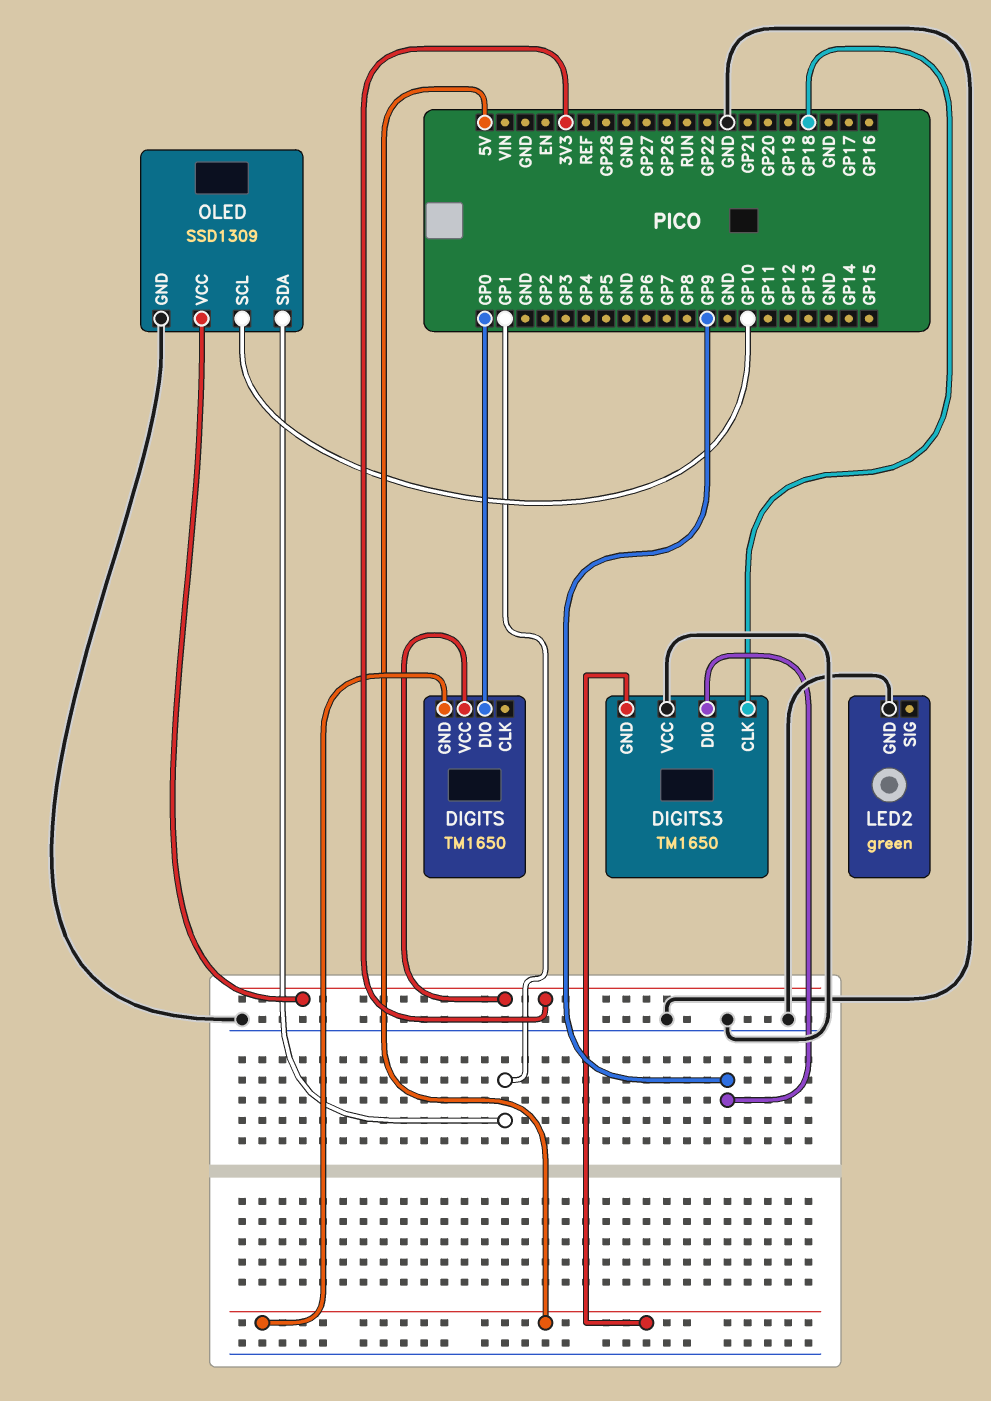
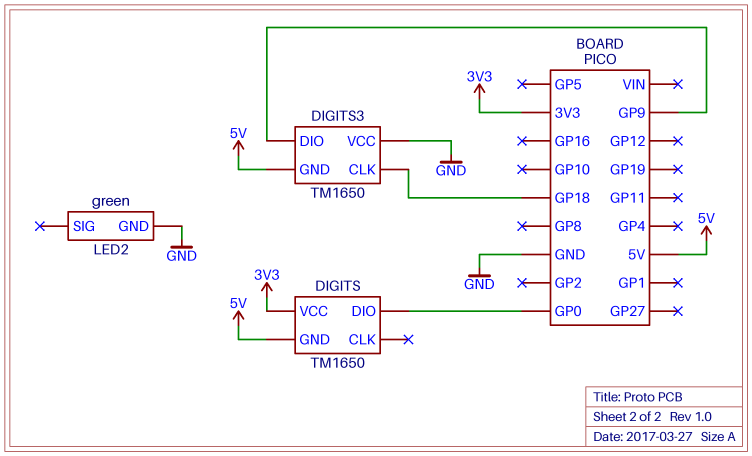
OLED: SSD1309 -> none
OLED pin GND: GND -> none
OLED pin SCL: GP10 -> none
OLED pin SDA: GP1 -> none
OLED pin VCC: 3V3 -> none

